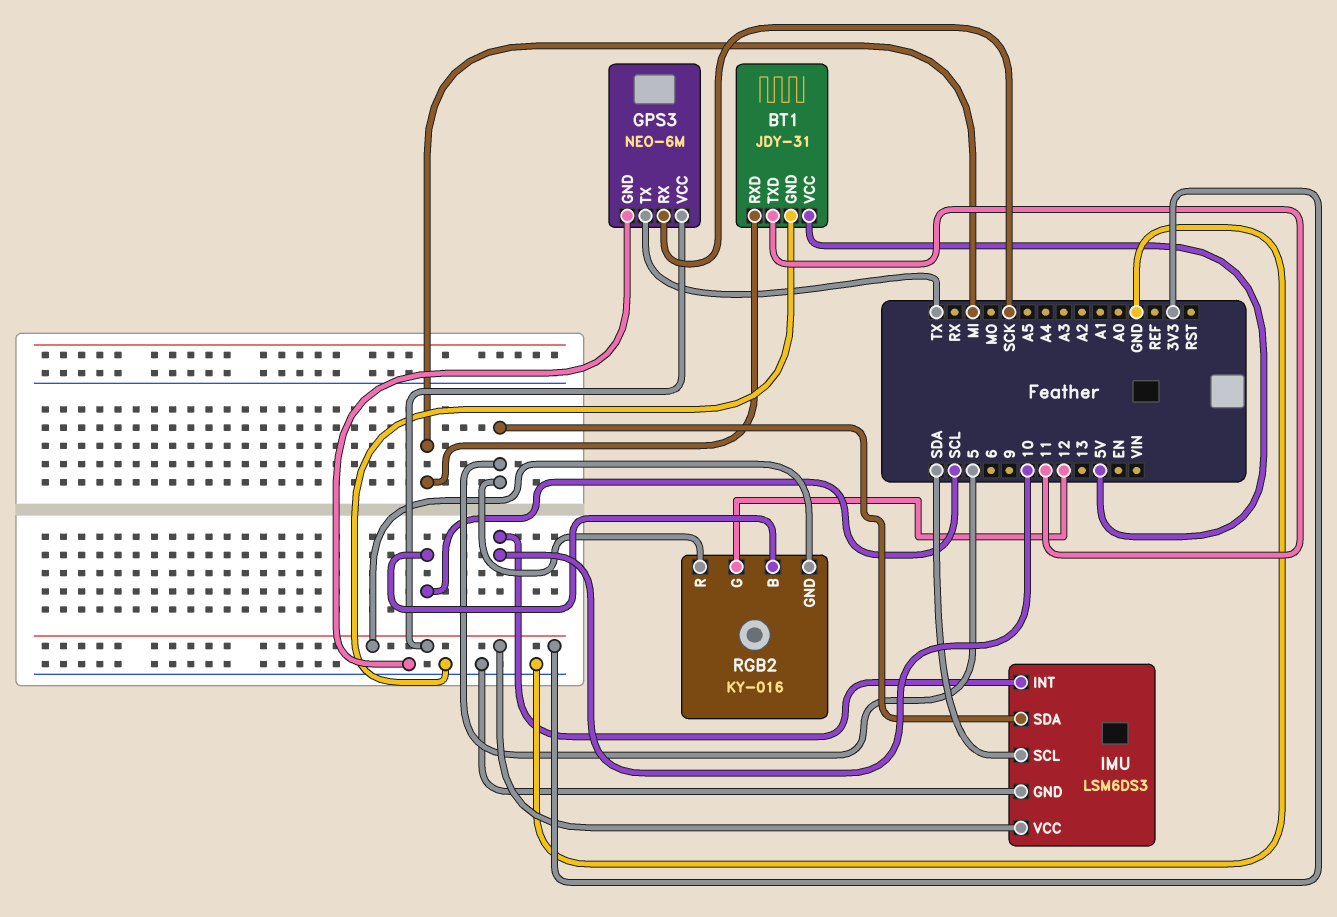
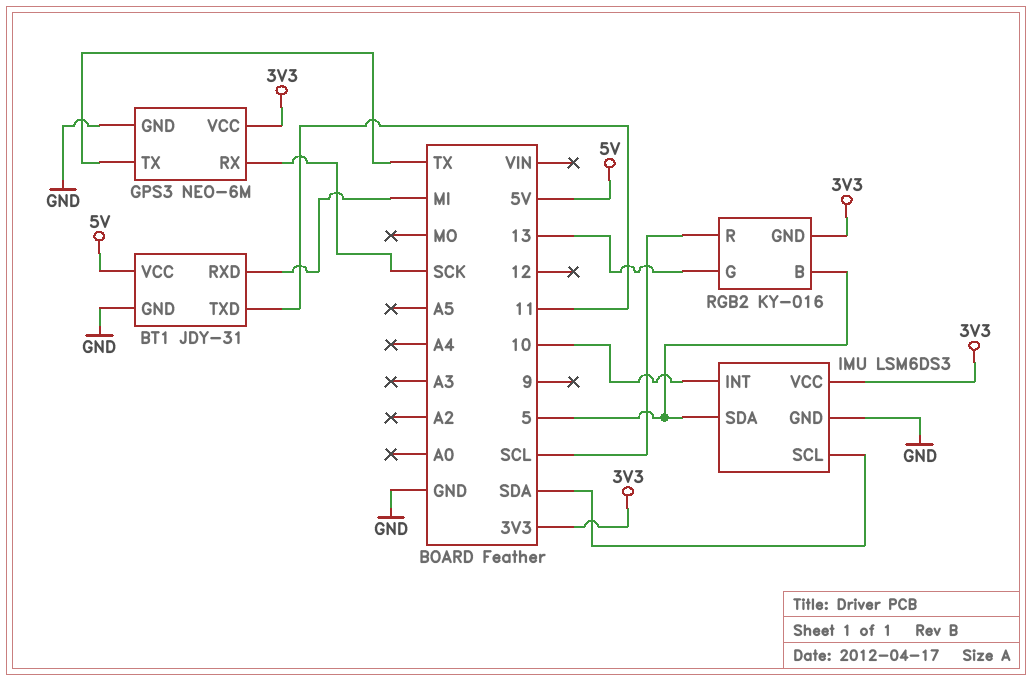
RGB2 pin B: SCL -> 5
RGB2 pin G: 12 -> 13
RGB2 pin R: 5 -> SCL

